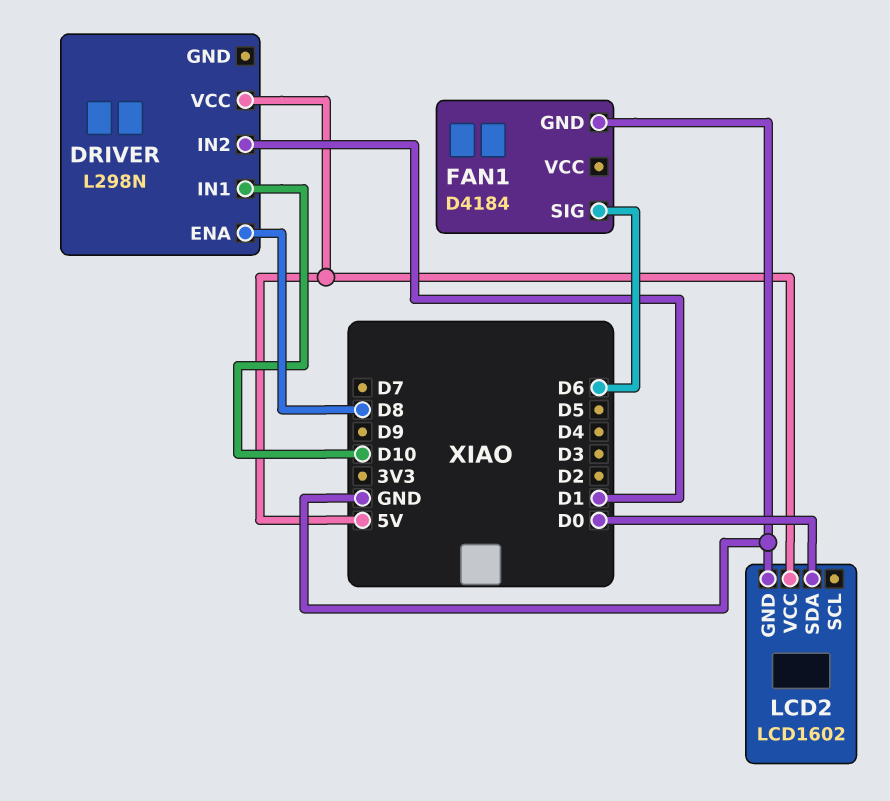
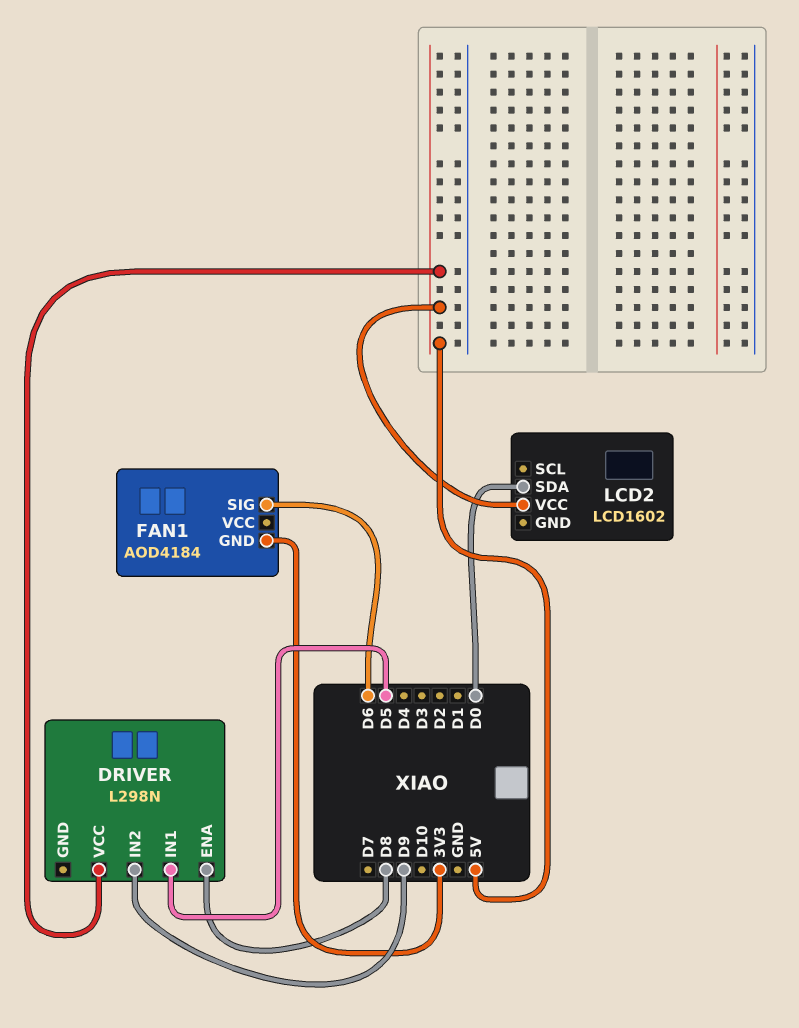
DRIVER pin IN1: D10 -> D5
DRIVER pin IN2: D1 -> D9
FAN1: D4184 -> AOD4184
FAN1 pin GND: GND -> 3V3
LCD2 pin GND: GND -> none

